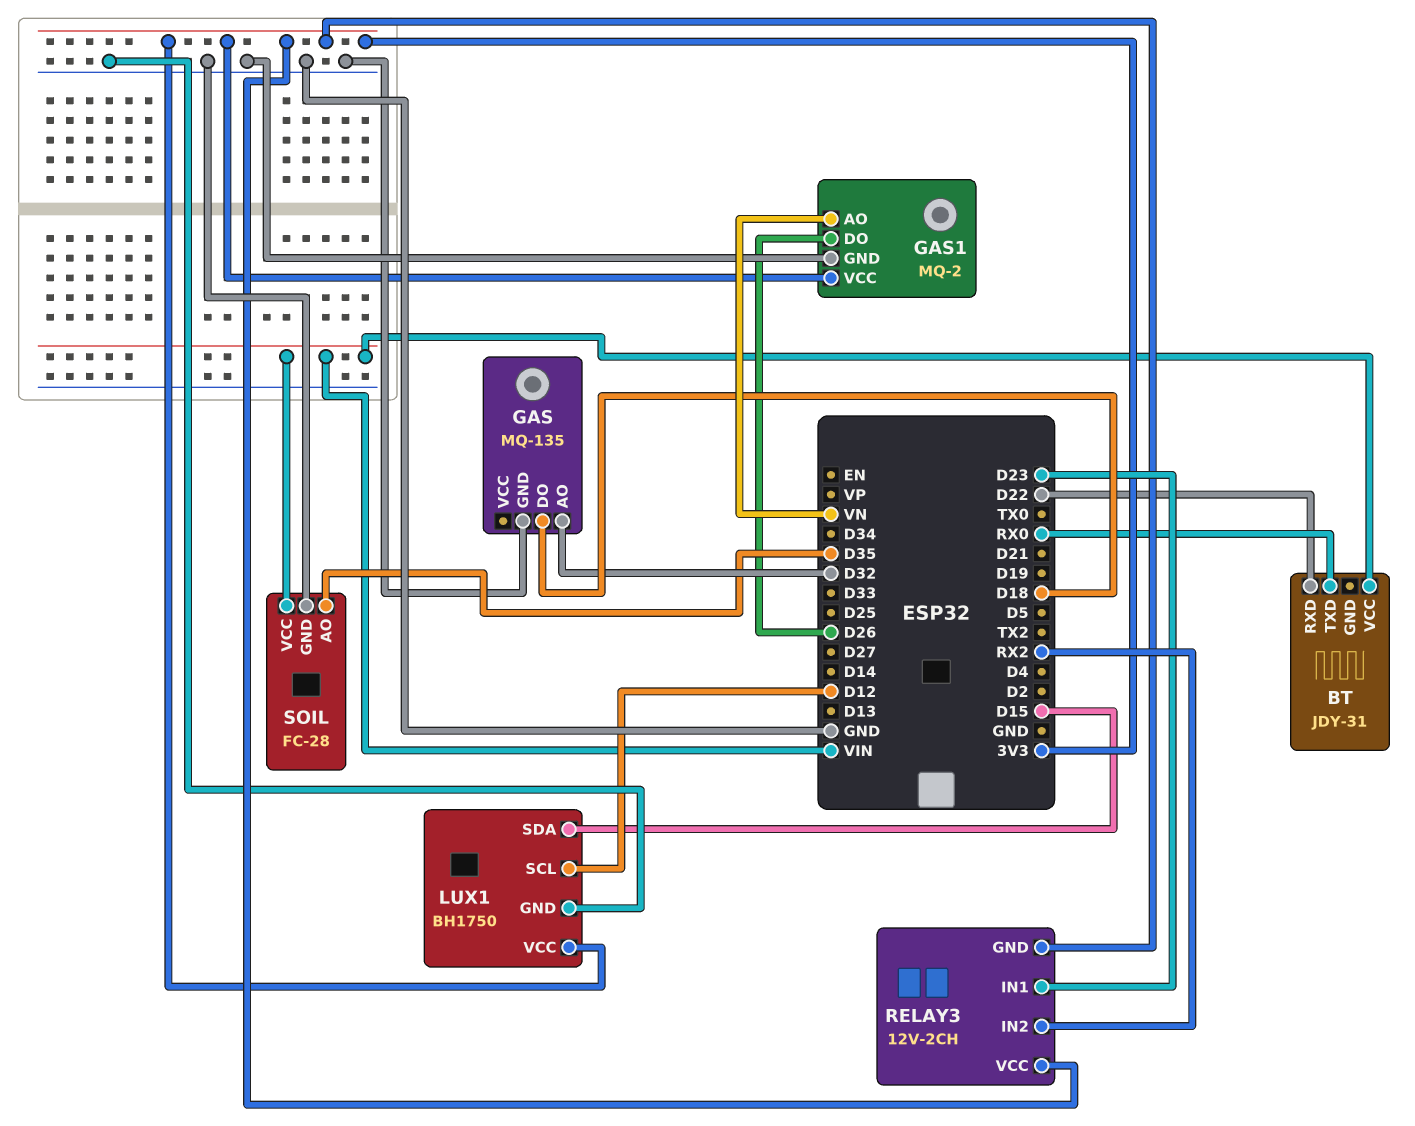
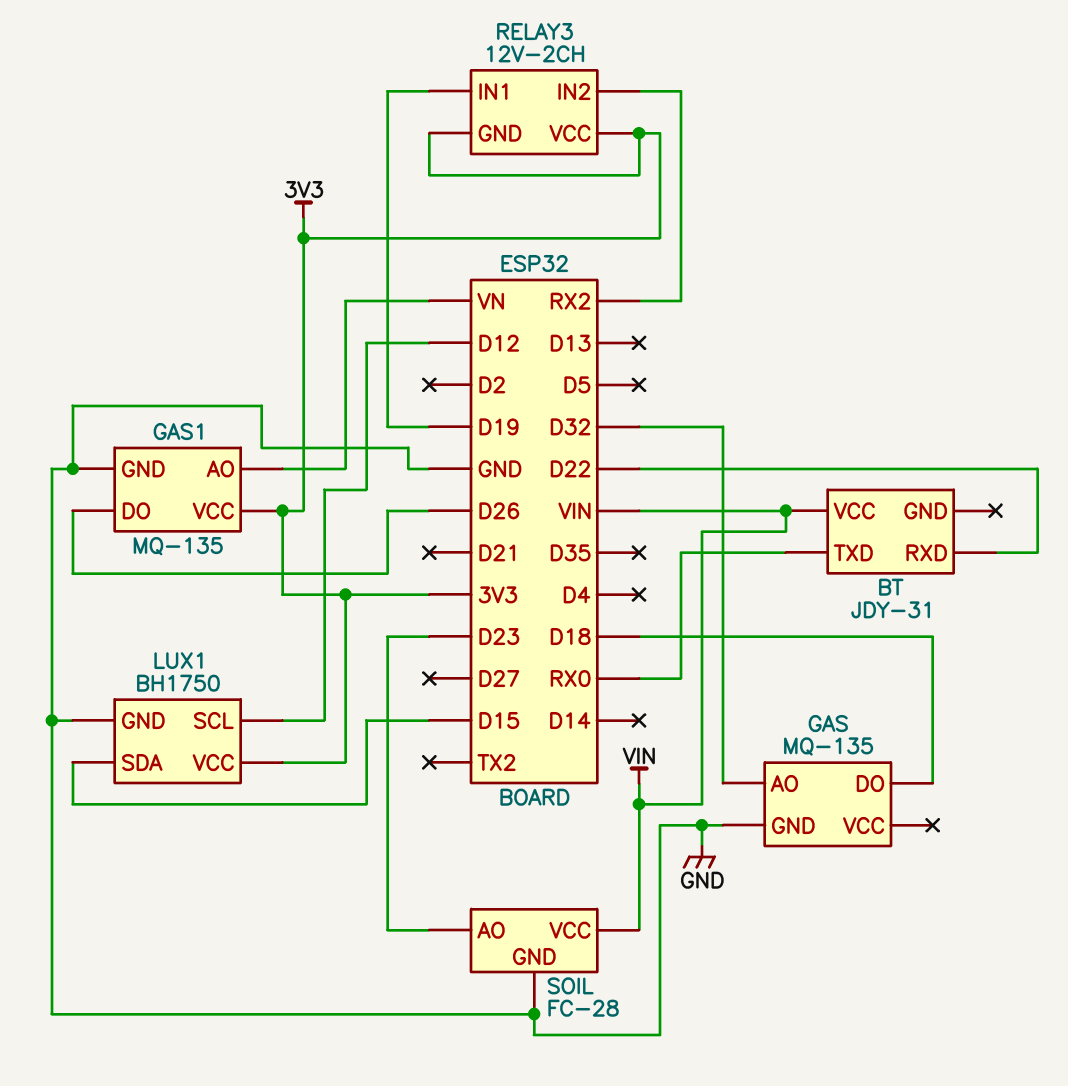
GAS1: MQ-2 -> MQ-135
RELAY3 pin IN1: D23 -> D19
SOIL pin AO: D35 -> D23

